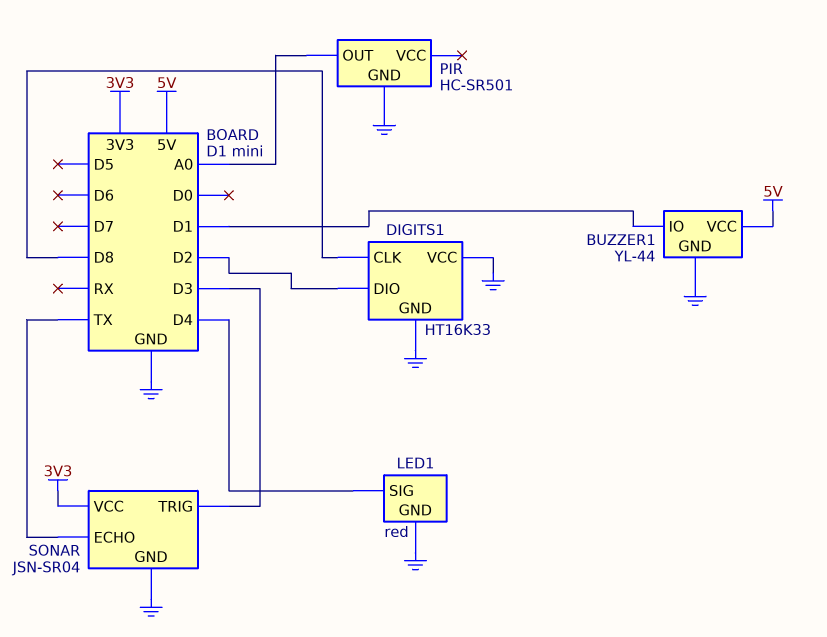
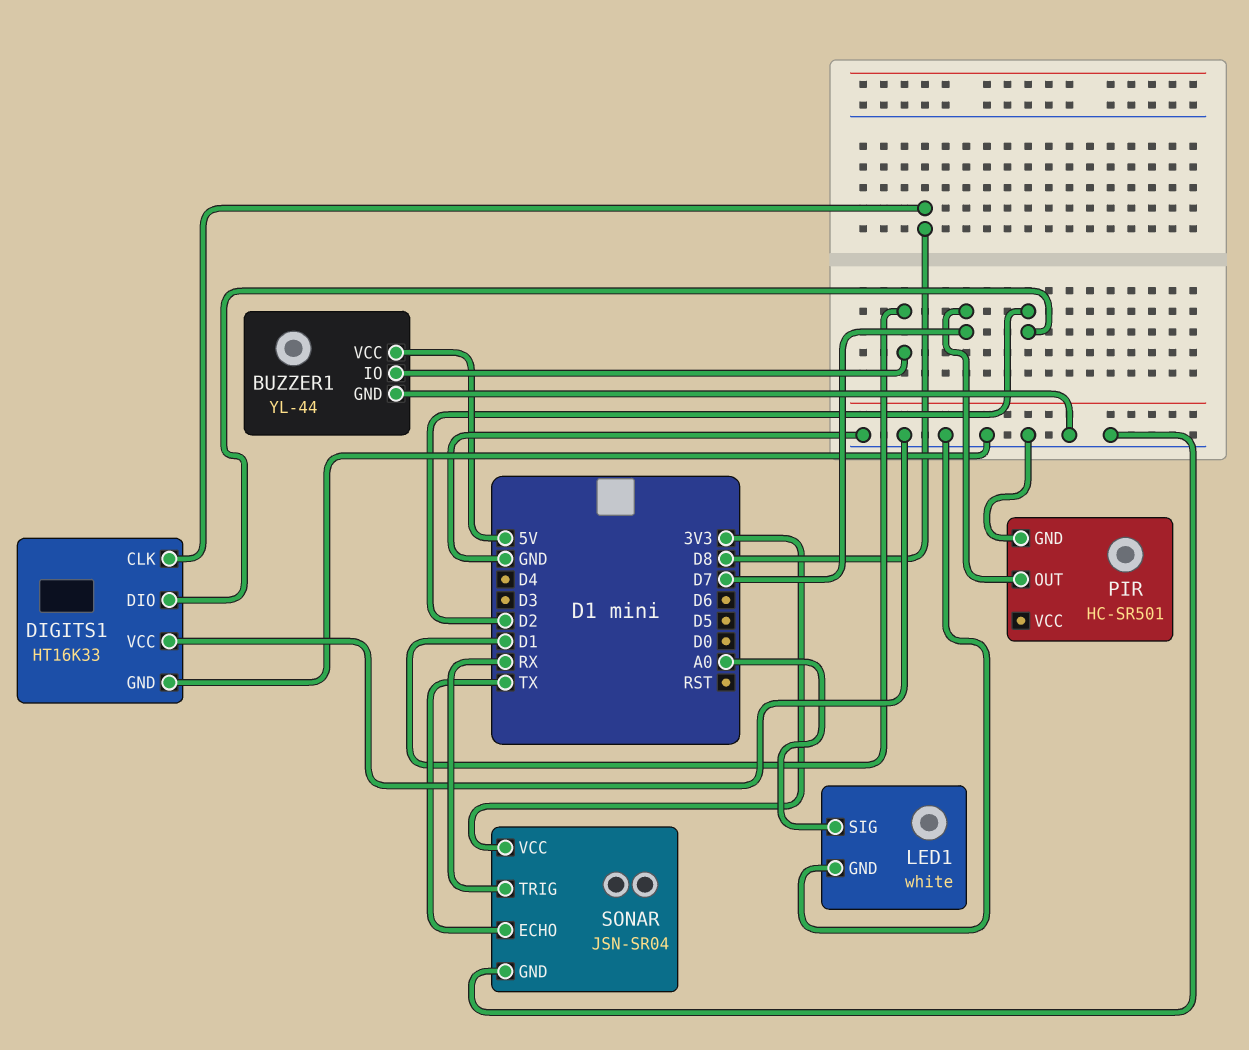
LED1: red -> white
LED1 pin SIG: D4 -> A0
PIR pin OUT: A0 -> D7
SONAR pin TRIG: D3 -> RX

